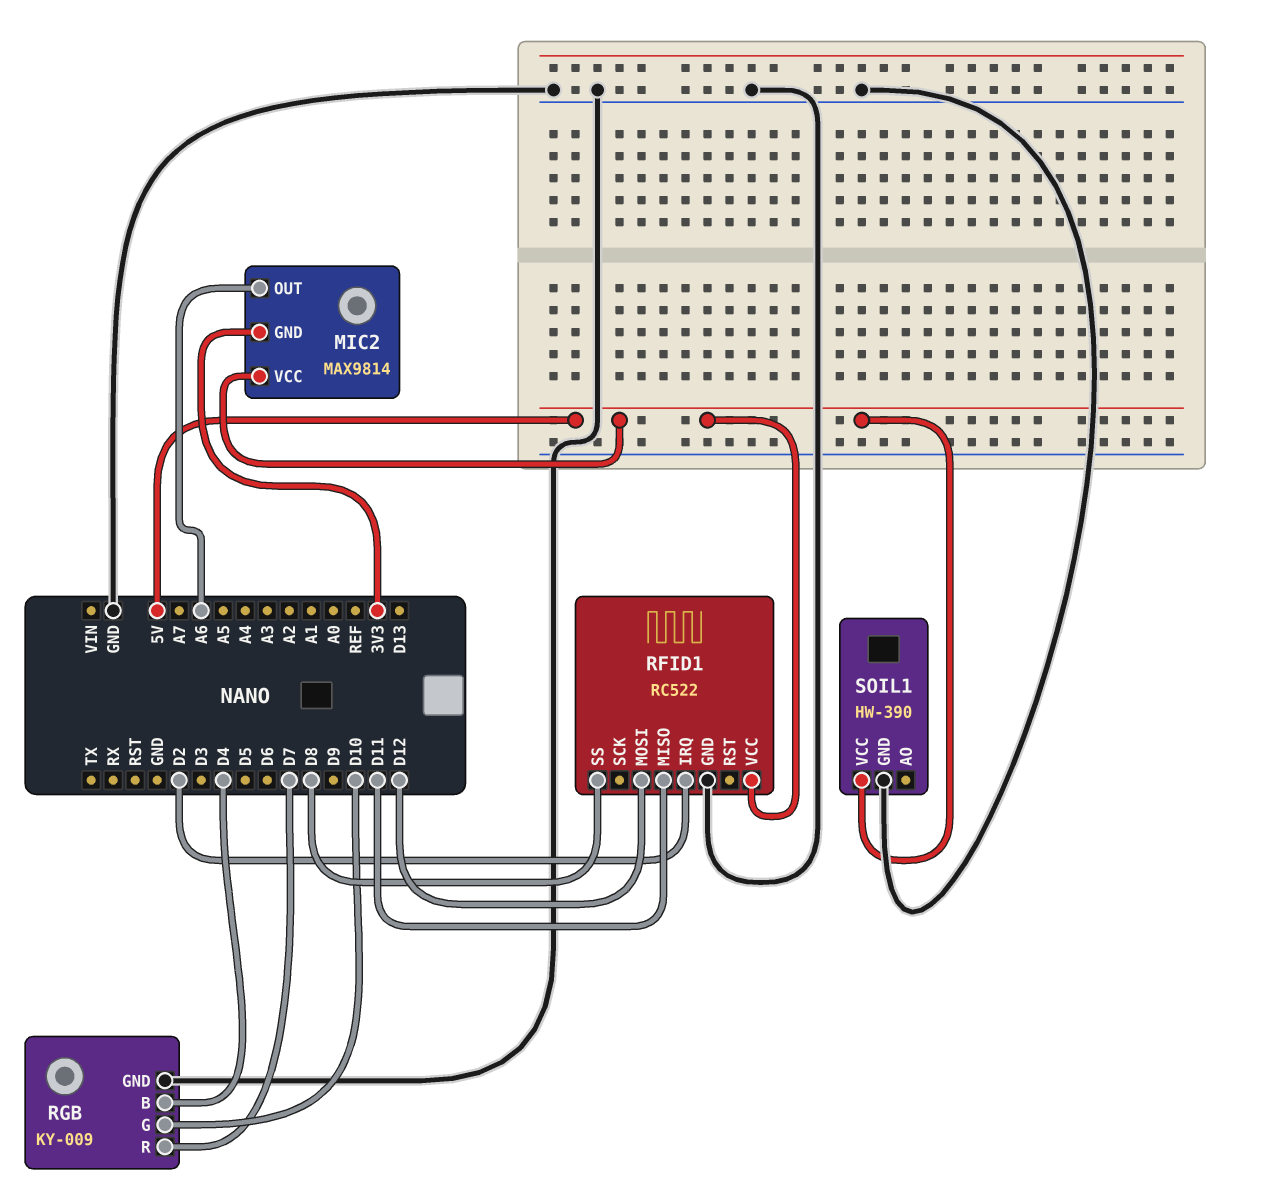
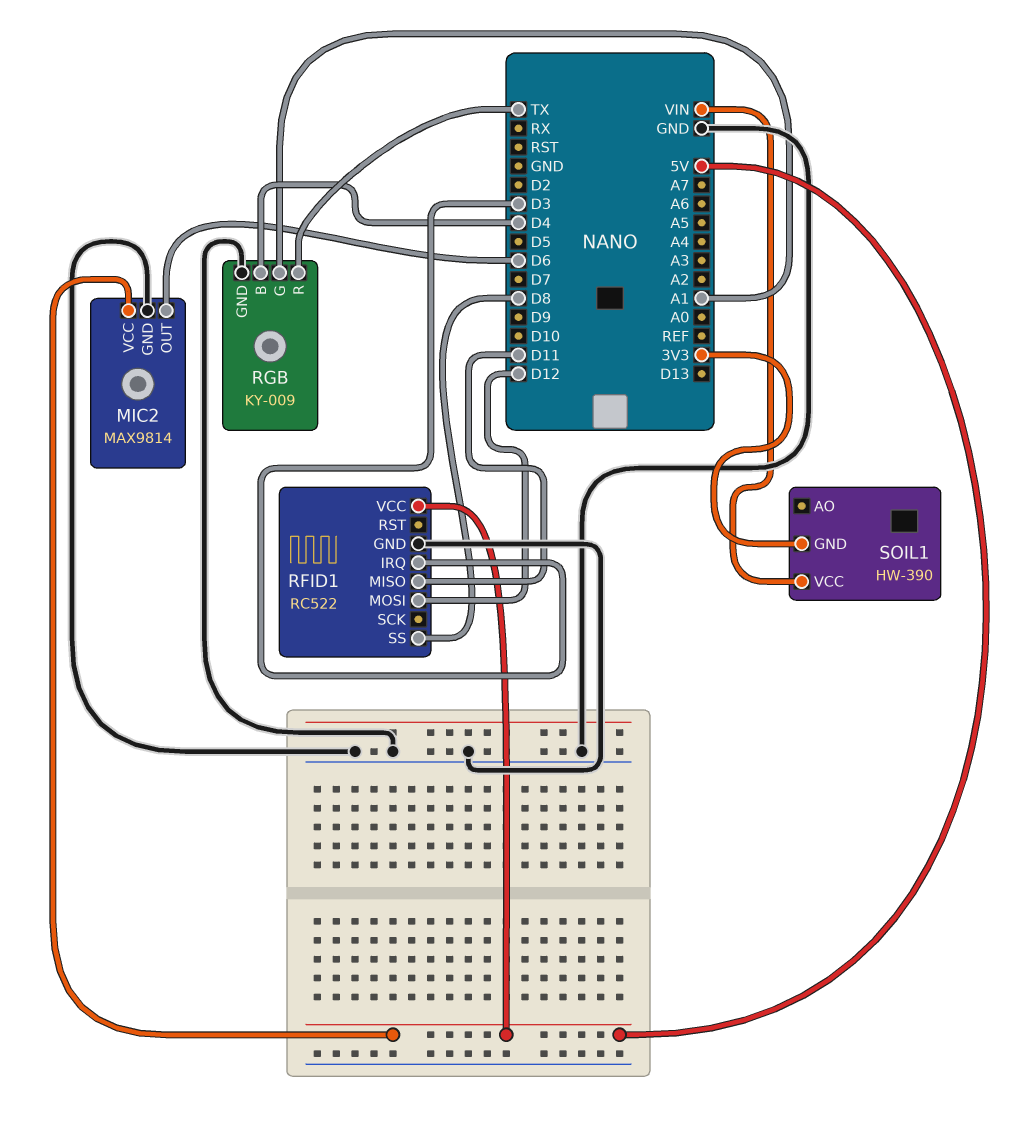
MIC2 pin GND: 3V3 -> GND
MIC2 pin OUT: A6 -> D6
RFID1 pin IRQ: D2 -> D3
RGB pin G: D10 -> A1
RGB pin R: D7 -> TX
SOIL1 pin GND: GND -> 3V3
SOIL1 pin VCC: 5V -> VIN

